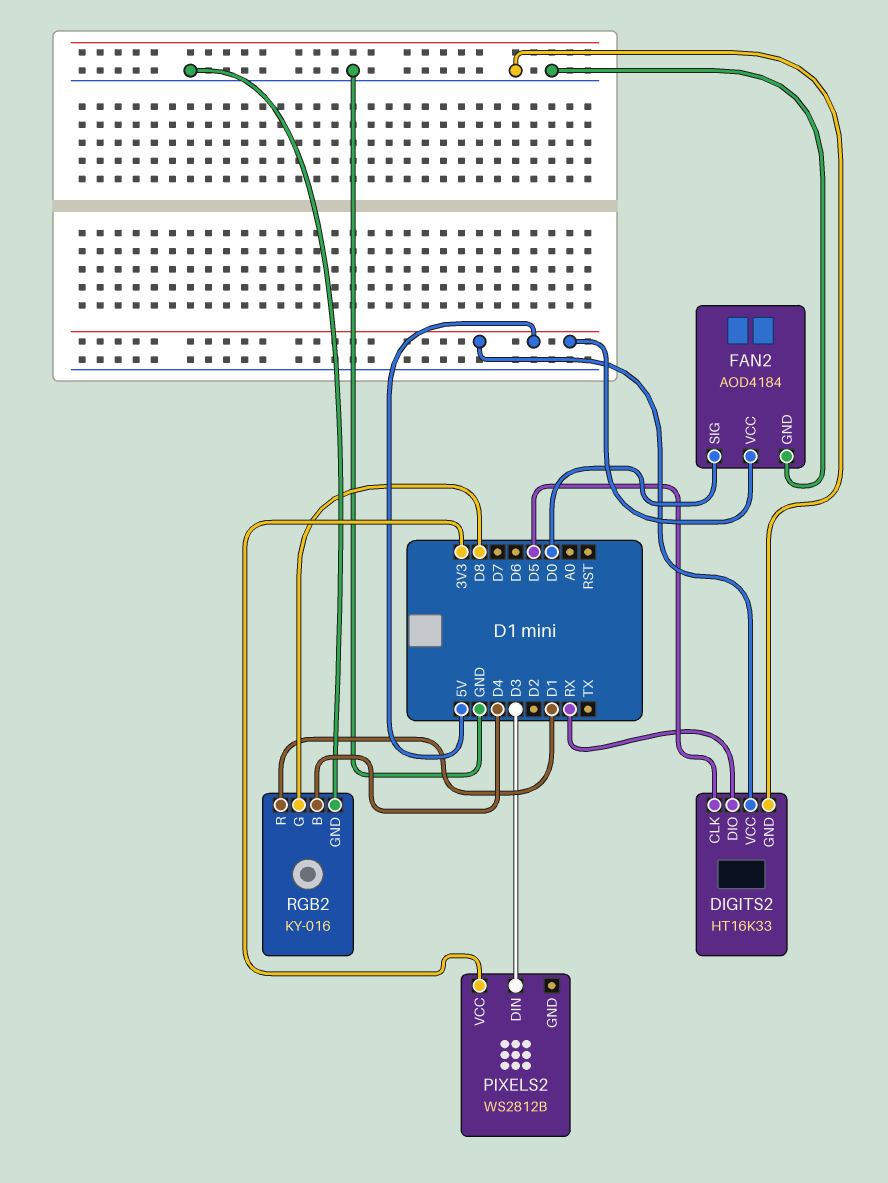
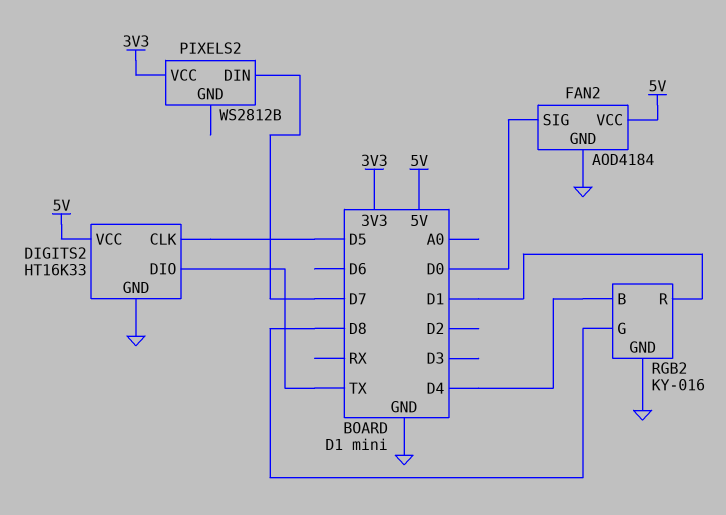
DIGITS2 pin DIO: RX -> TX
PIXELS2 pin DIN: D3 -> D7

